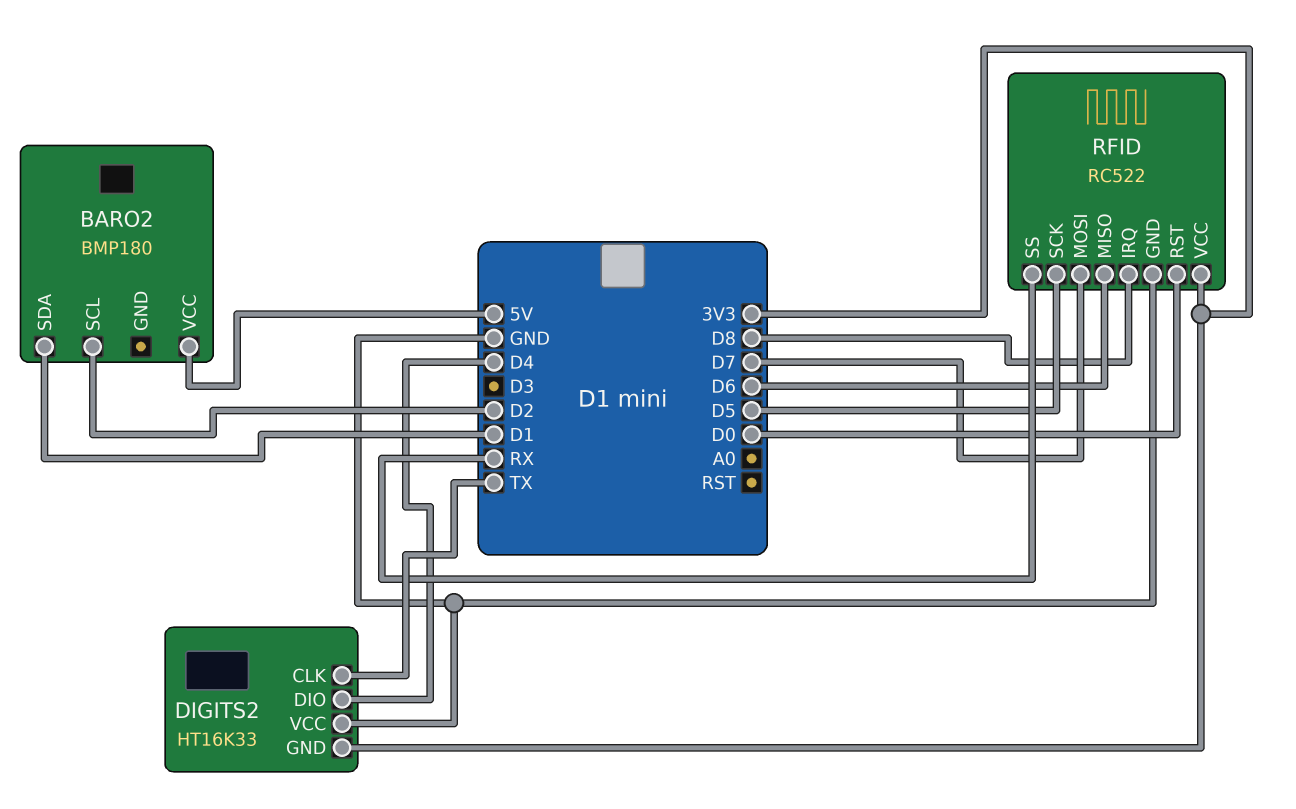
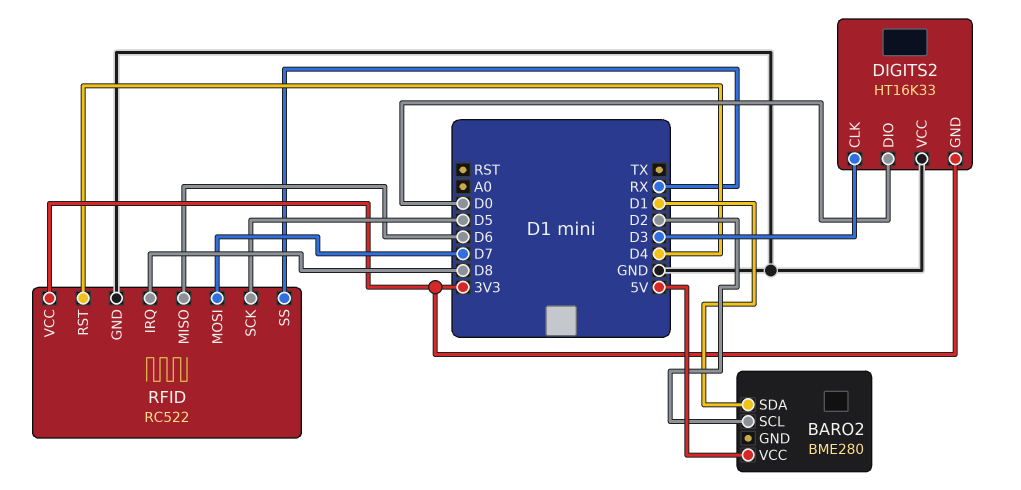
BARO2: BMP180 -> BME280
DIGITS2 pin CLK: TX -> D3
DIGITS2 pin DIO: D4 -> D0
RFID pin RST: D0 -> D4

